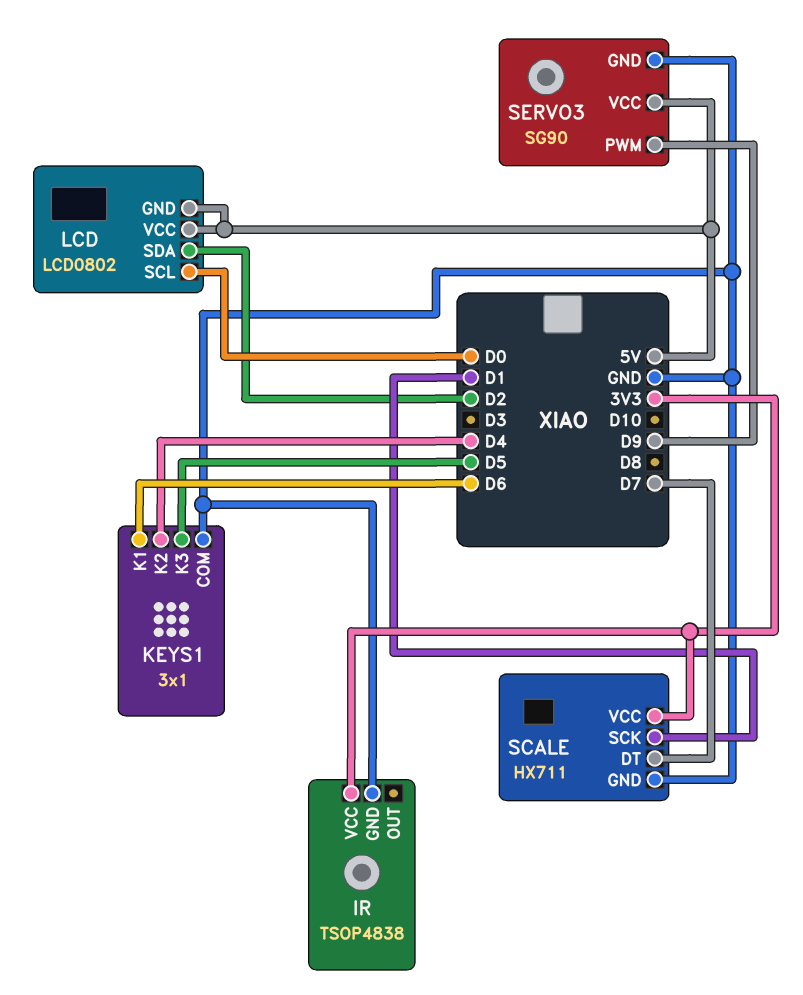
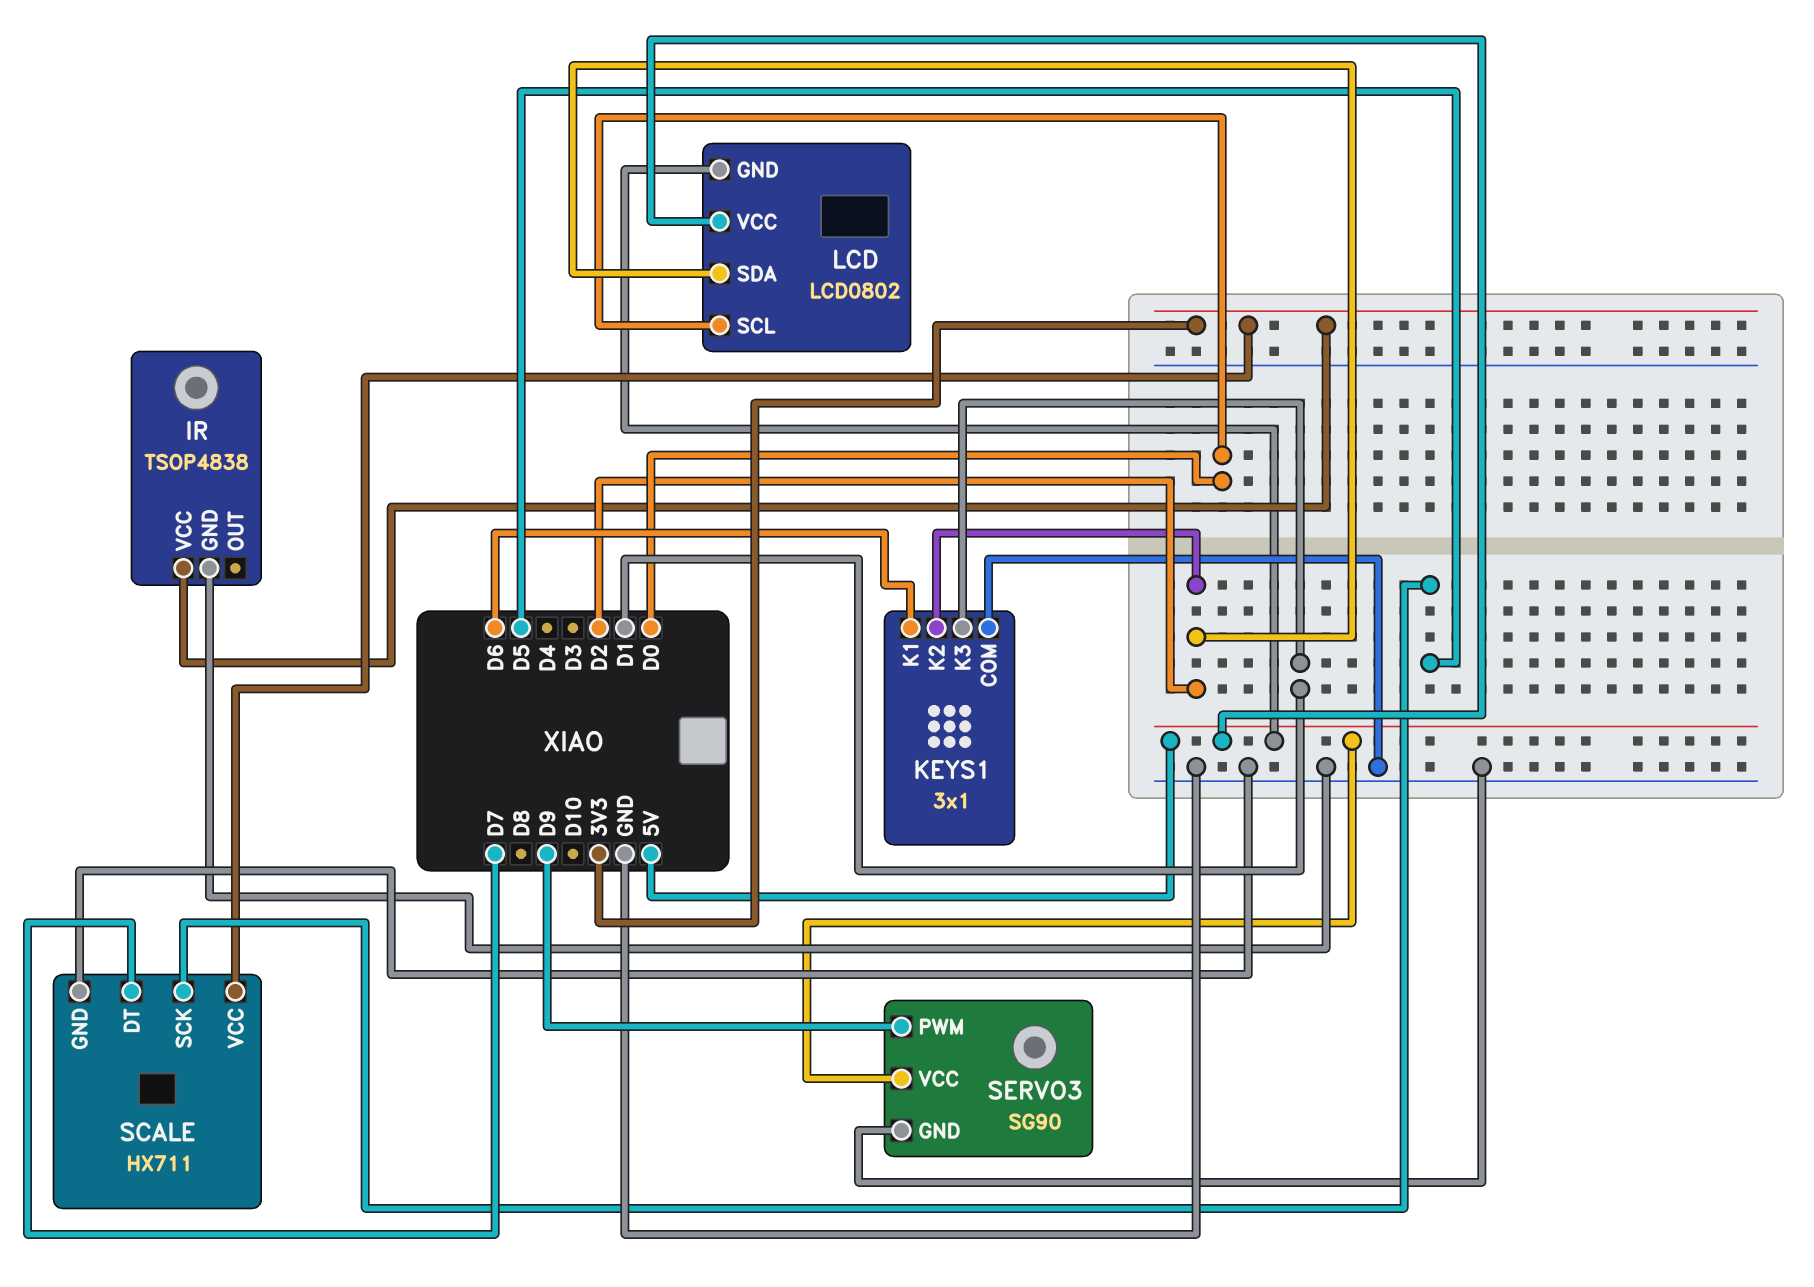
KEYS1 pin K2: D4 -> D2
KEYS1 pin K3: D5 -> D1
SCALE pin SCK: D1 -> D5

